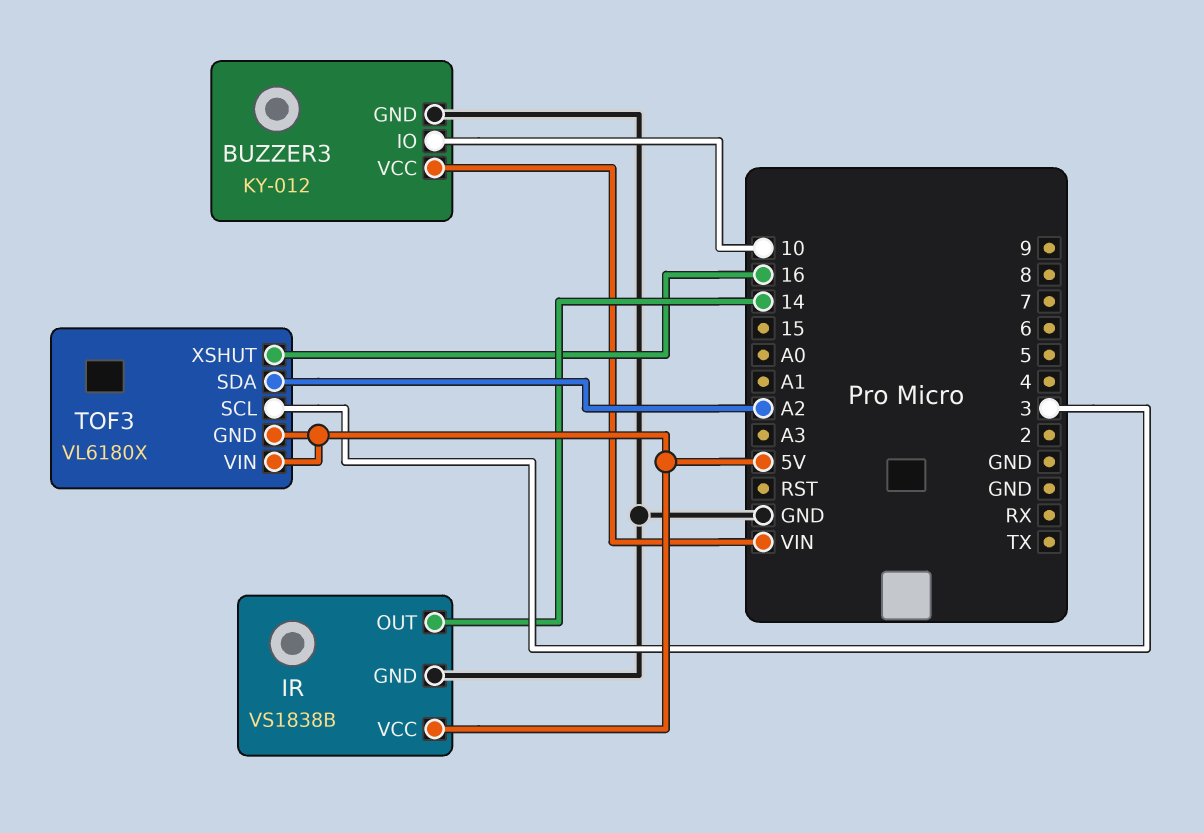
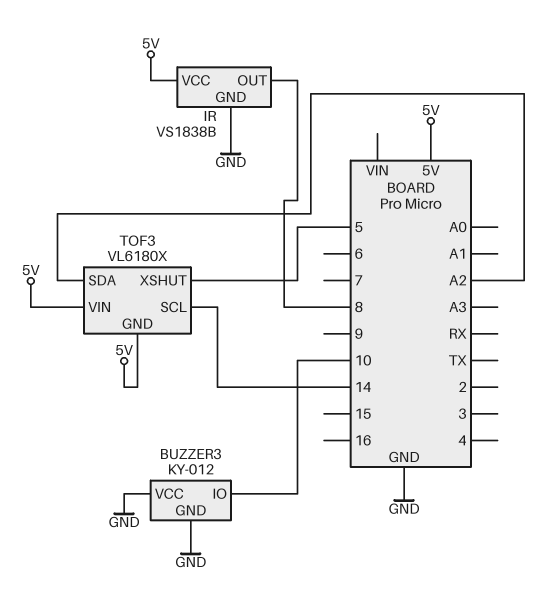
BUZZER3 pin VCC: VIN -> GND
IR pin OUT: 14 -> 8
TOF3 pin SCL: 3 -> 14
TOF3 pin XSHUT: 16 -> 5

